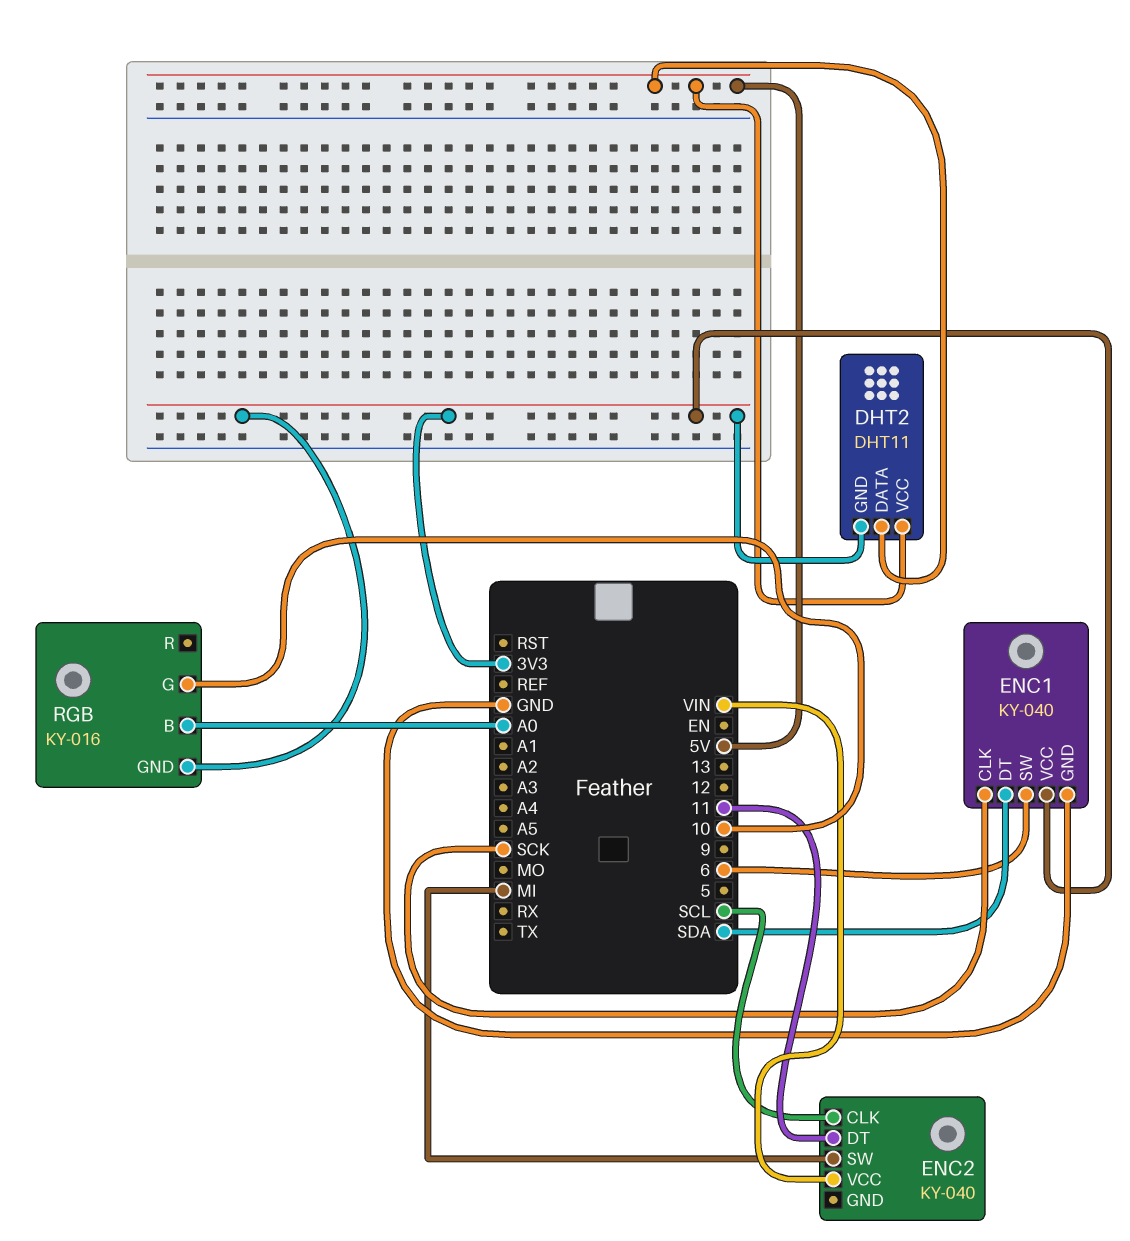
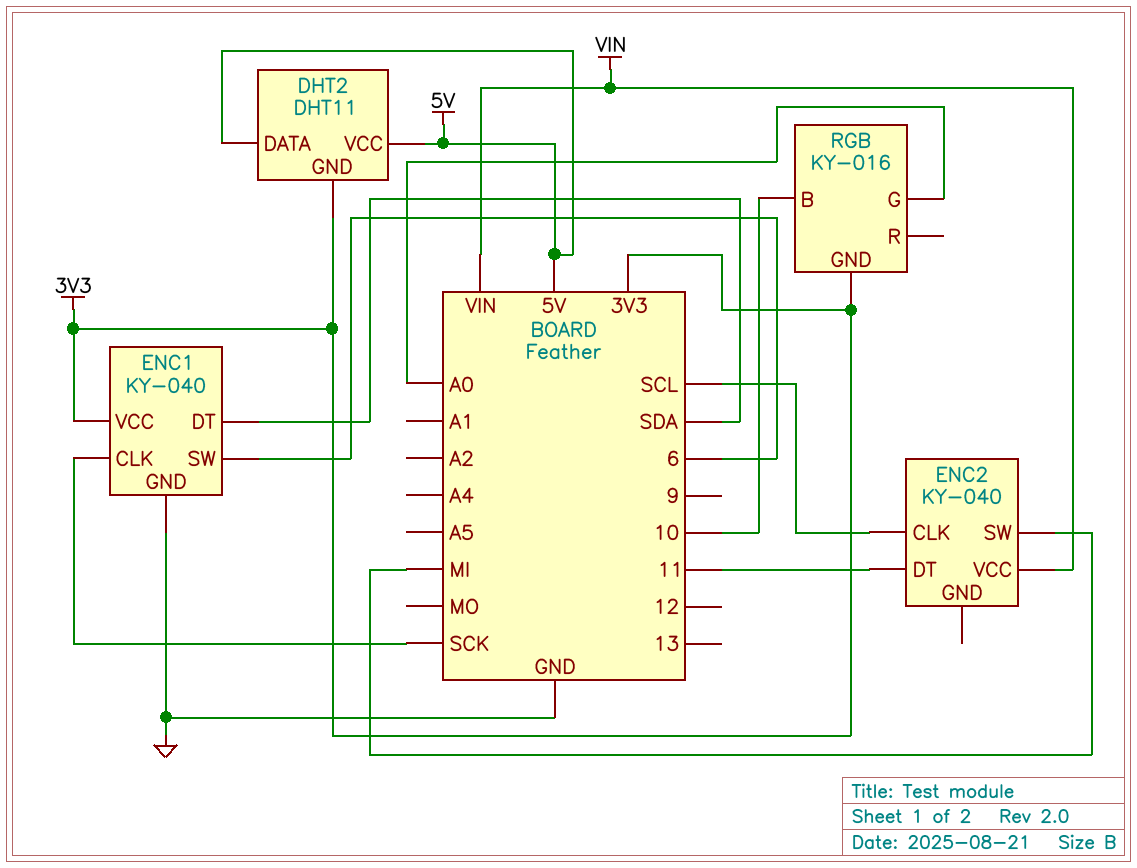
RGB pin B: A0 -> 10
RGB pin G: 10 -> A0

